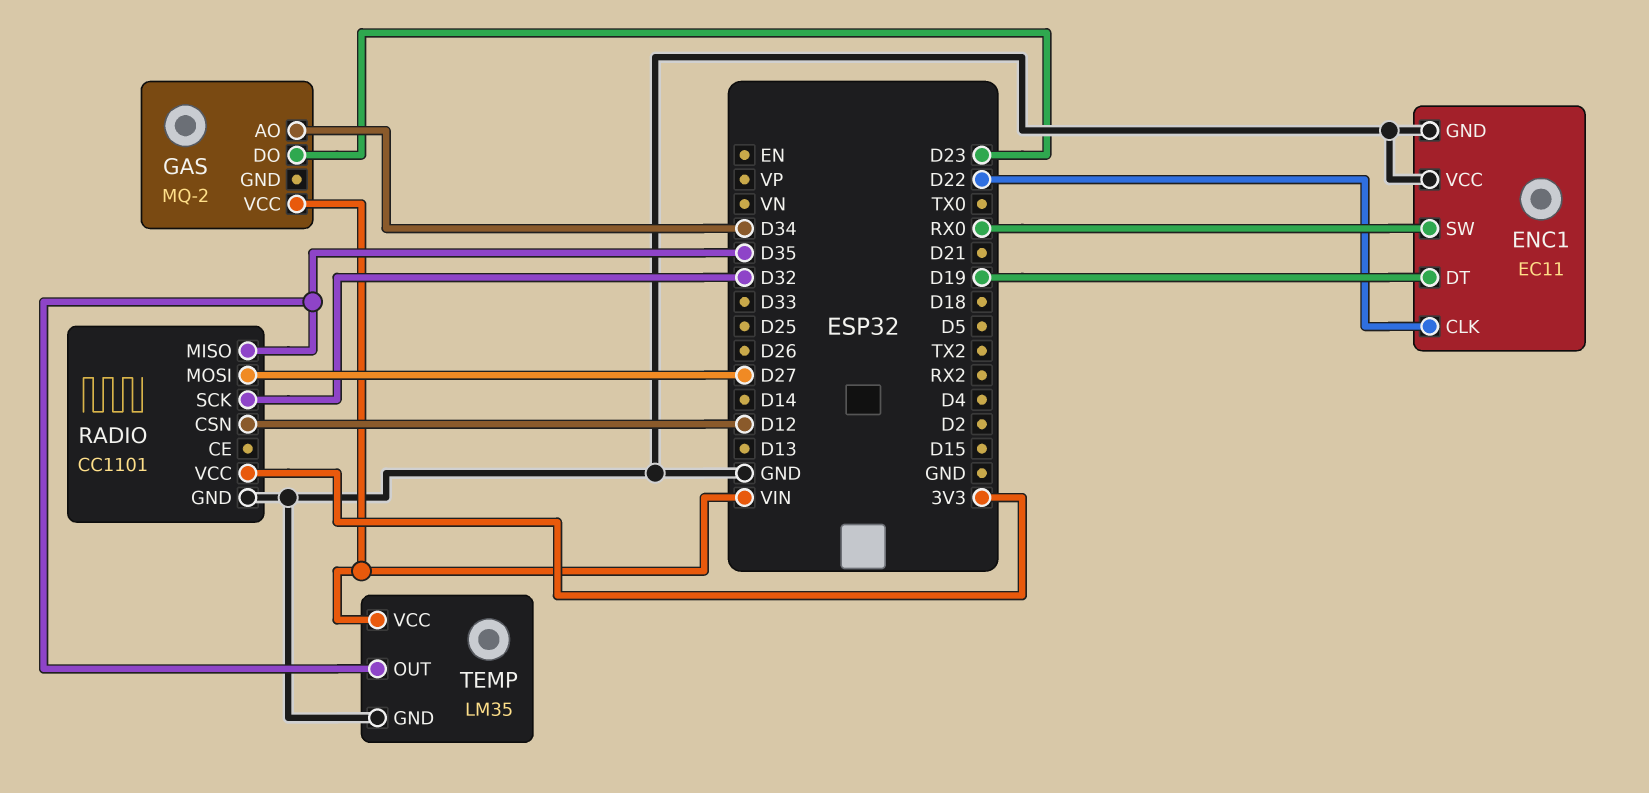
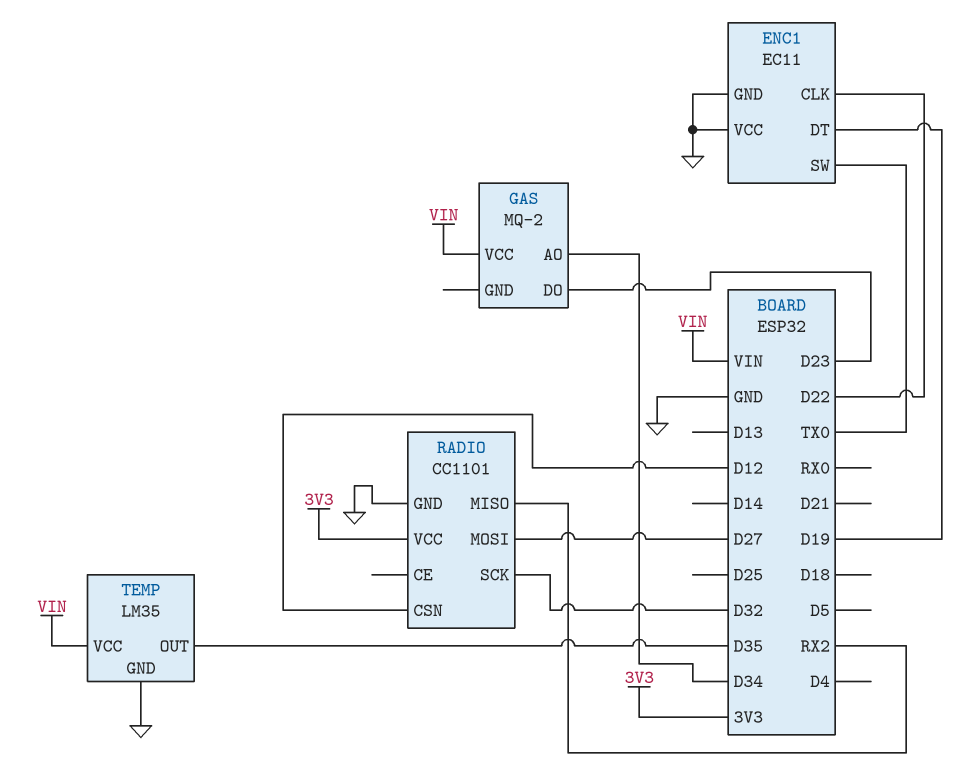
ENC1 pin SW: RX0 -> TX0
RADIO pin MISO: D35 -> RX2

